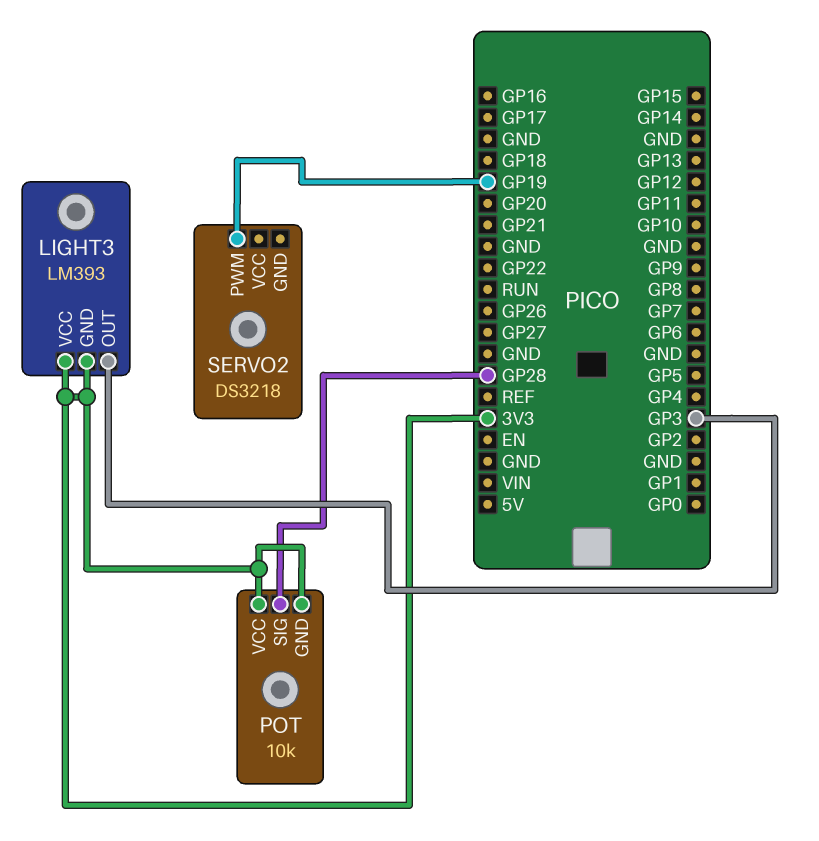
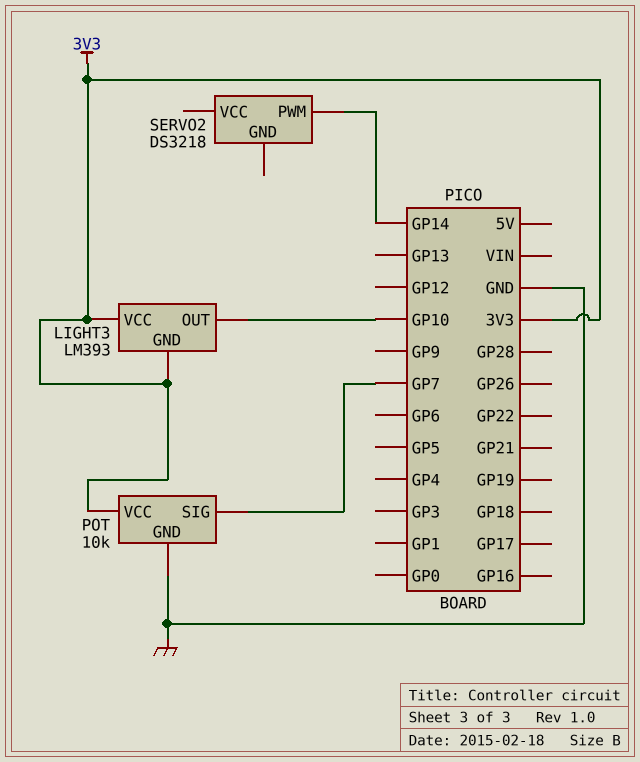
LIGHT3 pin OUT: GP3 -> GP10
POT pin GND: 3V3 -> GND
POT pin SIG: GP28 -> GP7
SERVO2 pin PWM: GP19 -> GP14

